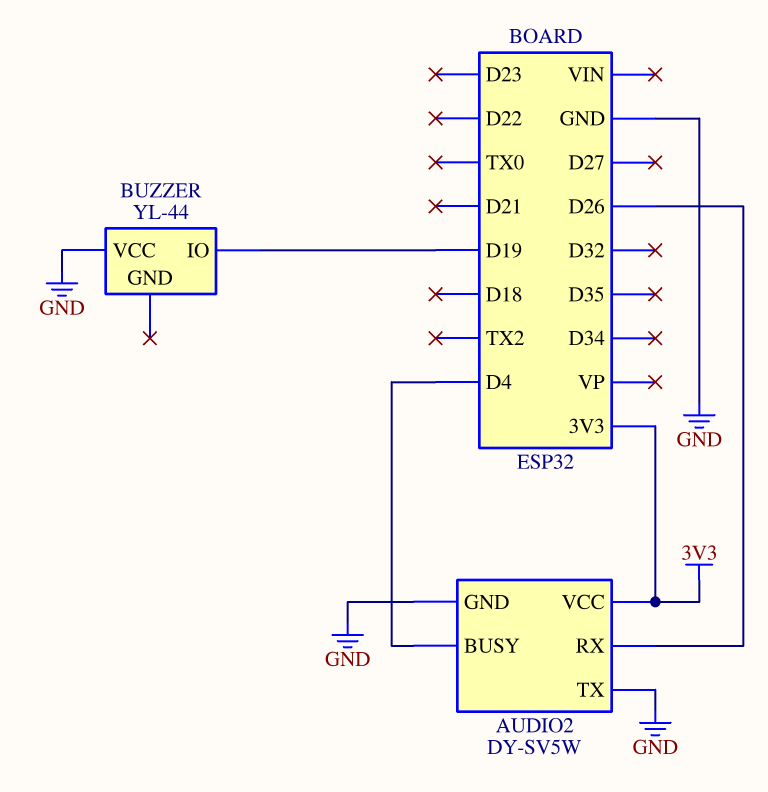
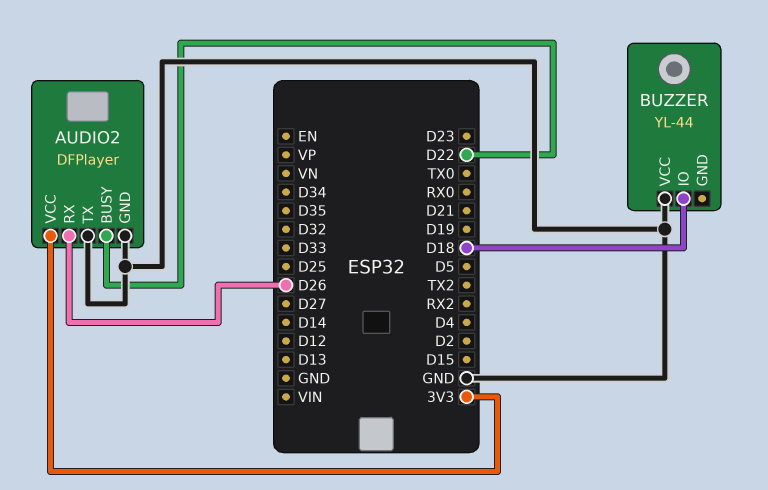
AUDIO2: DY-SV5W -> DFPlayer
AUDIO2 pin BUSY: D4 -> D22
BUZZER pin IO: D19 -> D18

